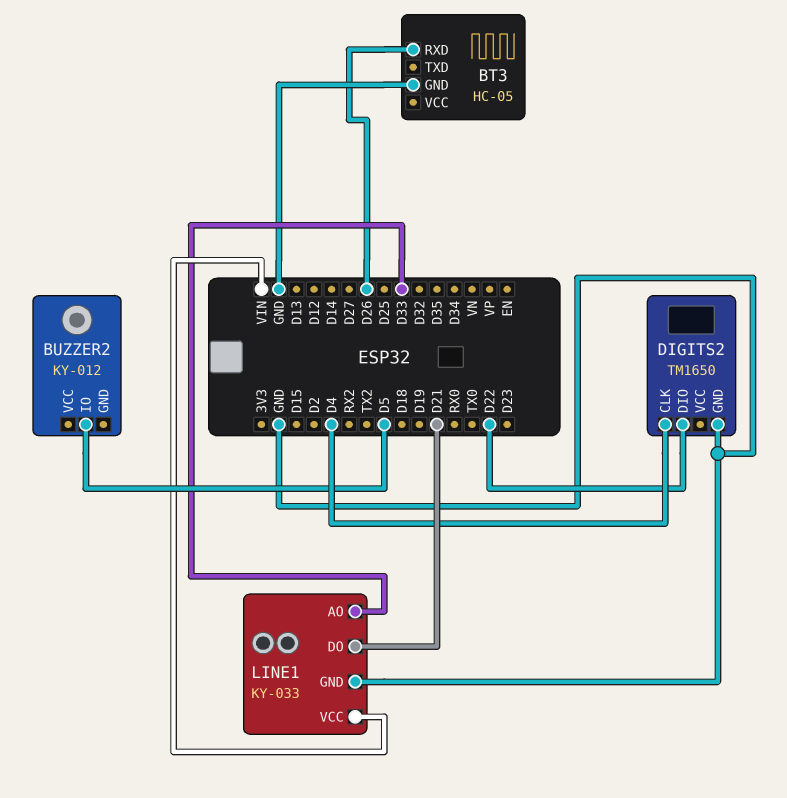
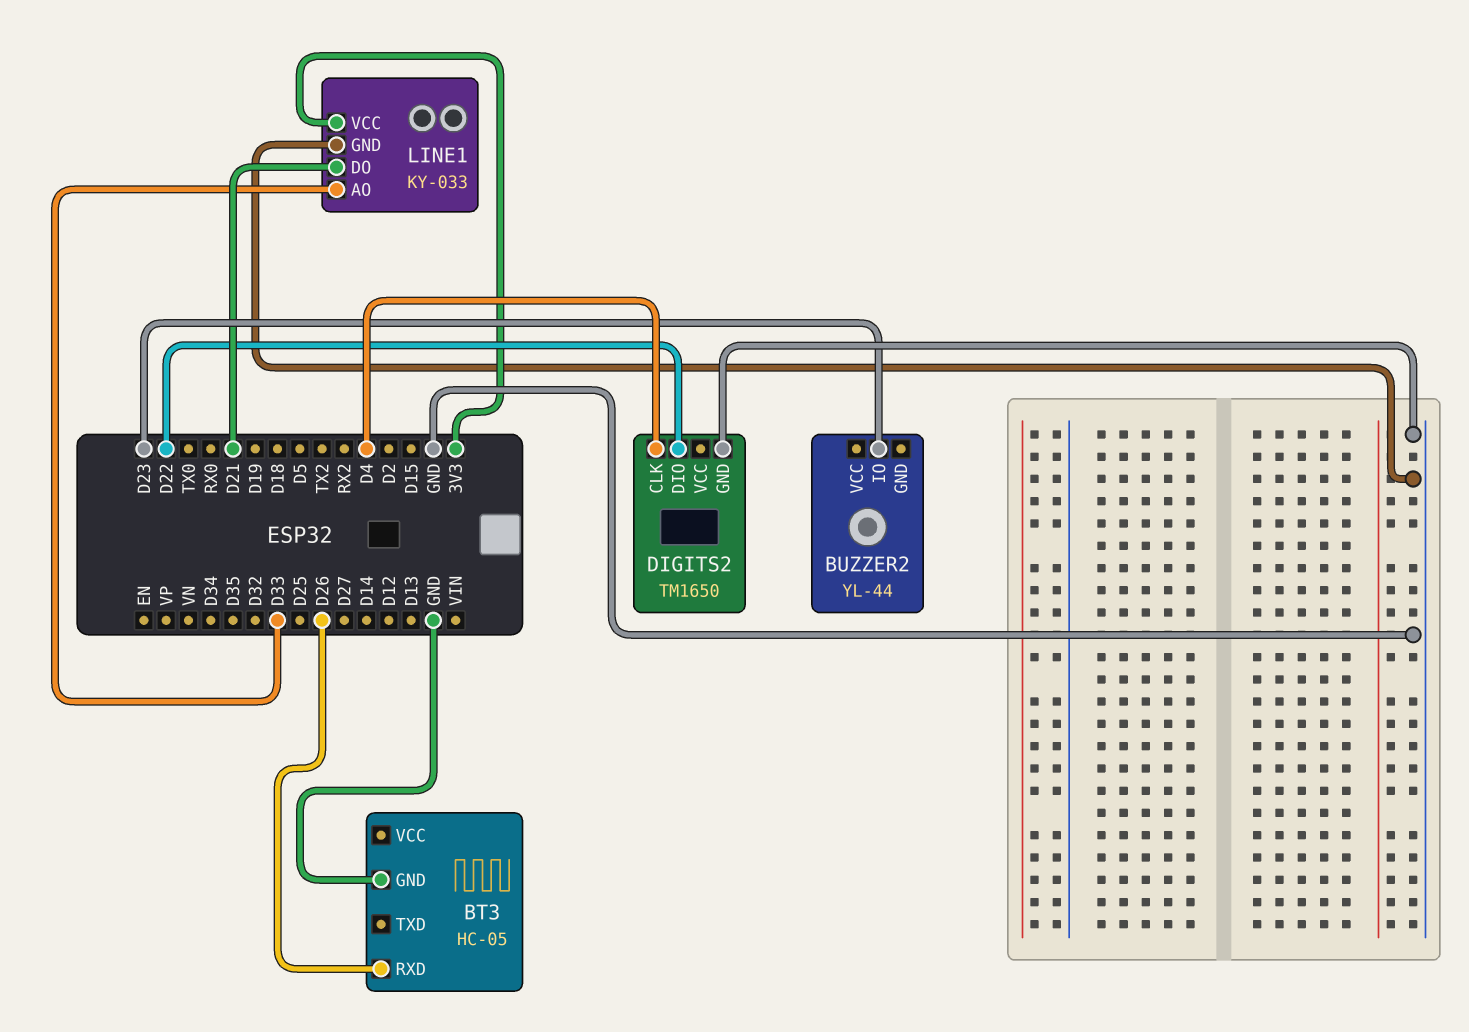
BUZZER2: KY-012 -> YL-44
BUZZER2 pin IO: D5 -> D23
LINE1 pin VCC: VIN -> 3V3

